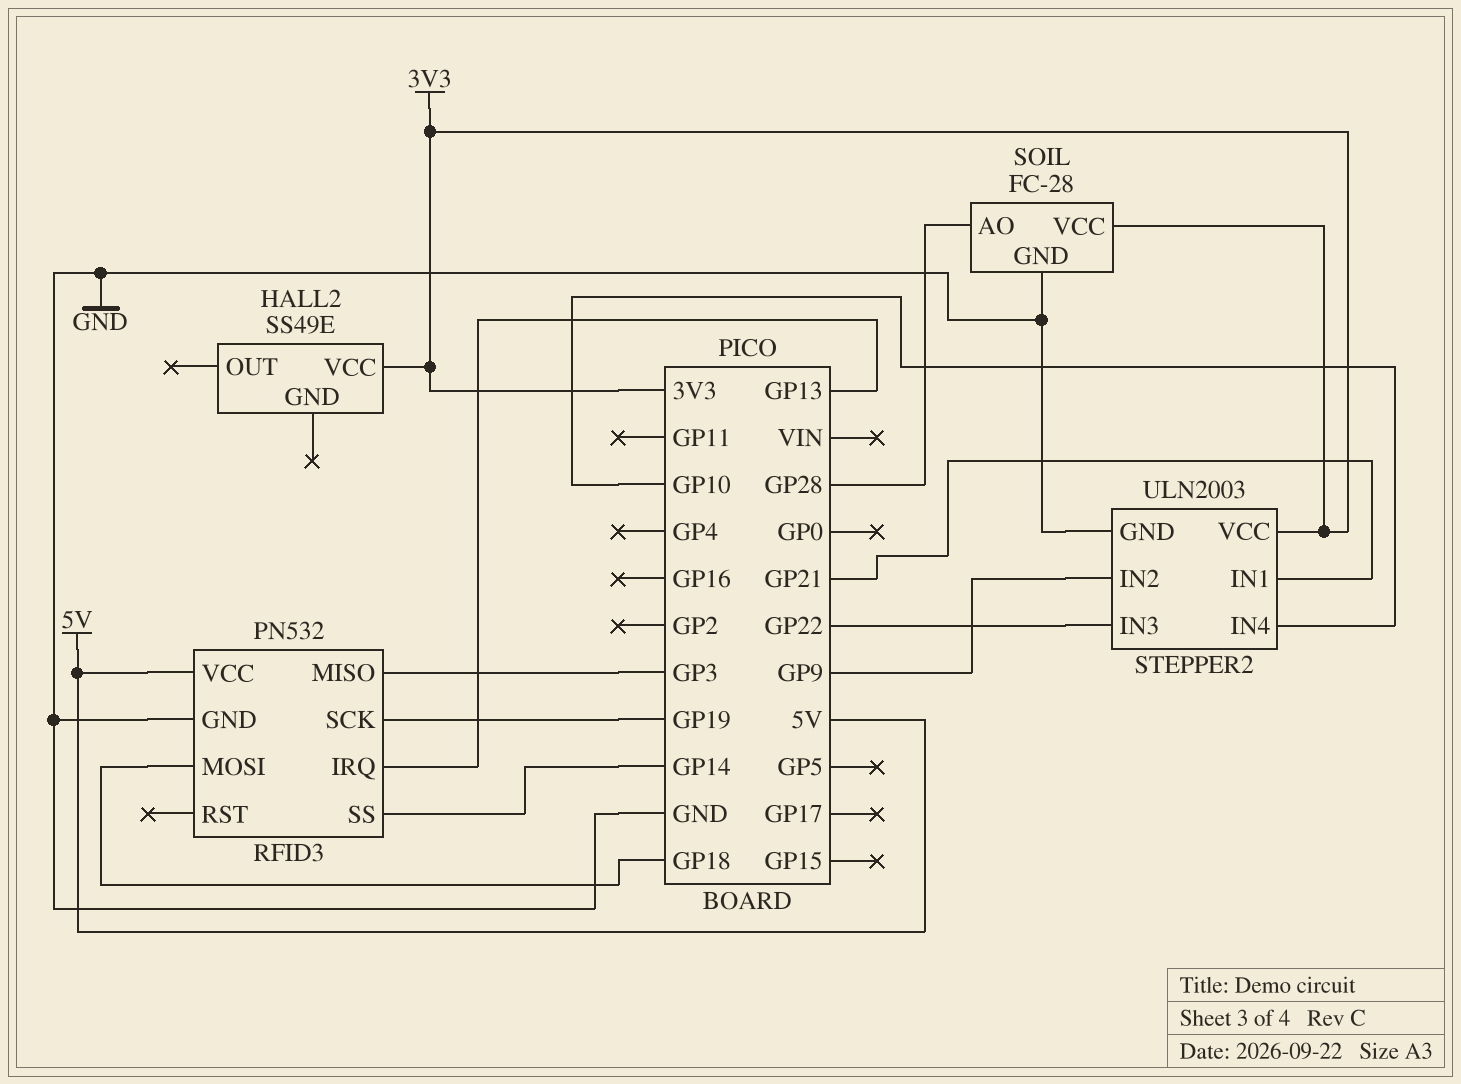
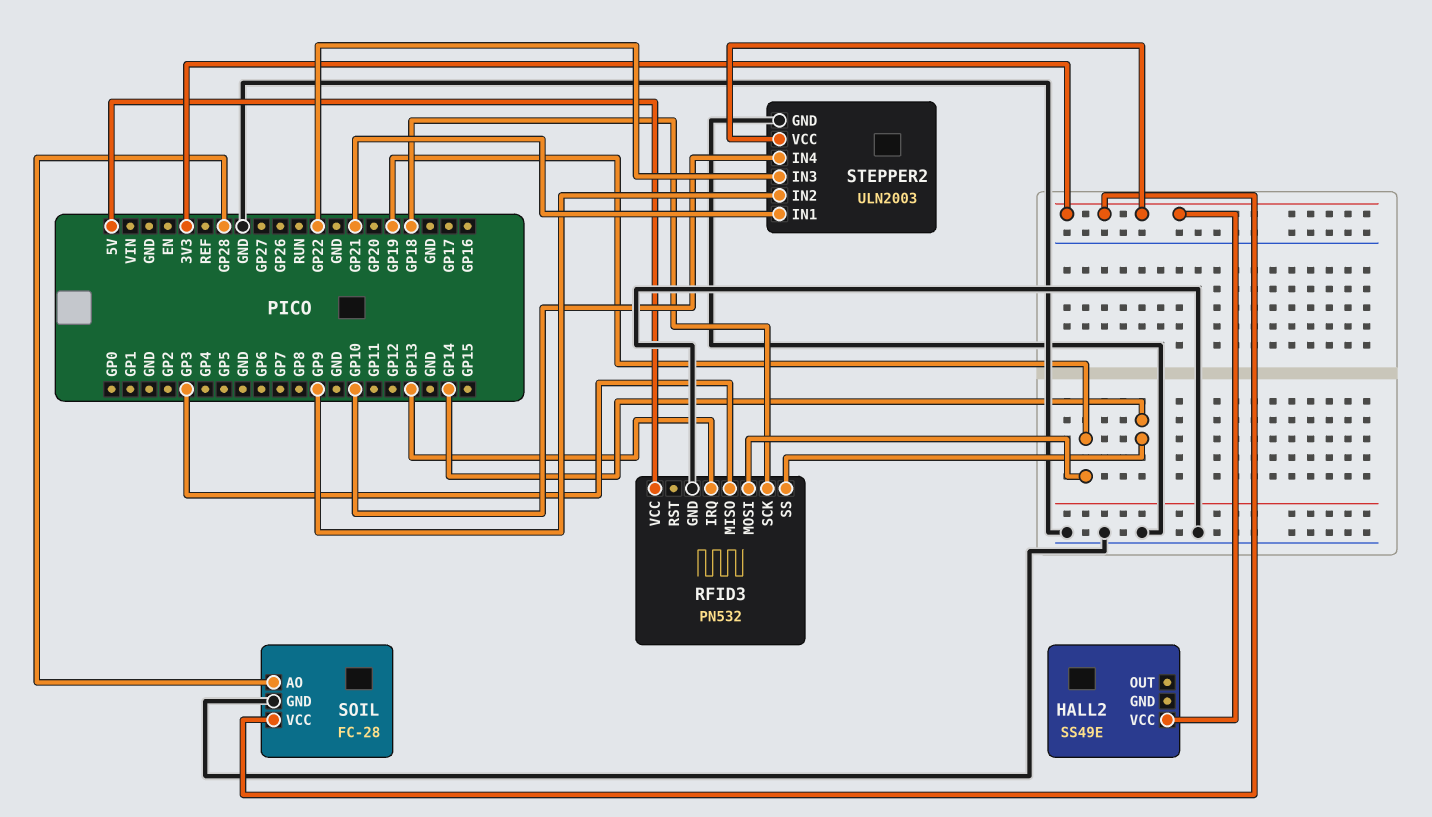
RFID3 pin MOSI: GP18 -> GP19
RFID3 pin SCK: GP19 -> GP18

